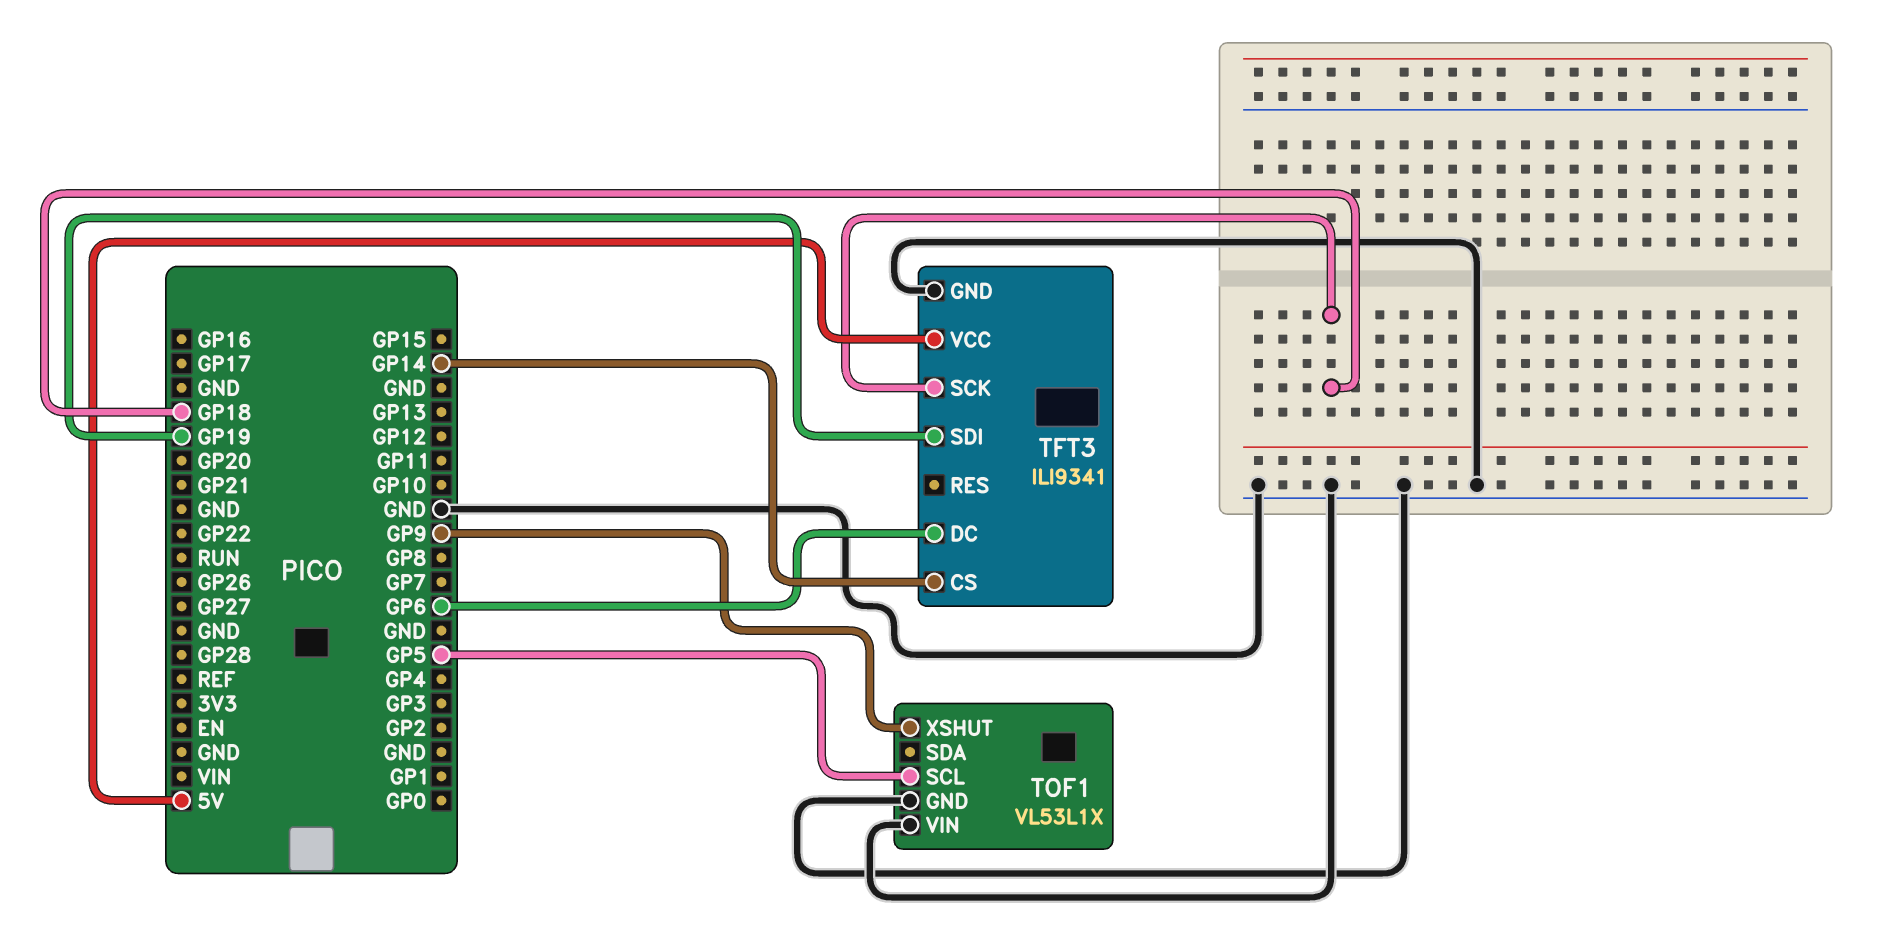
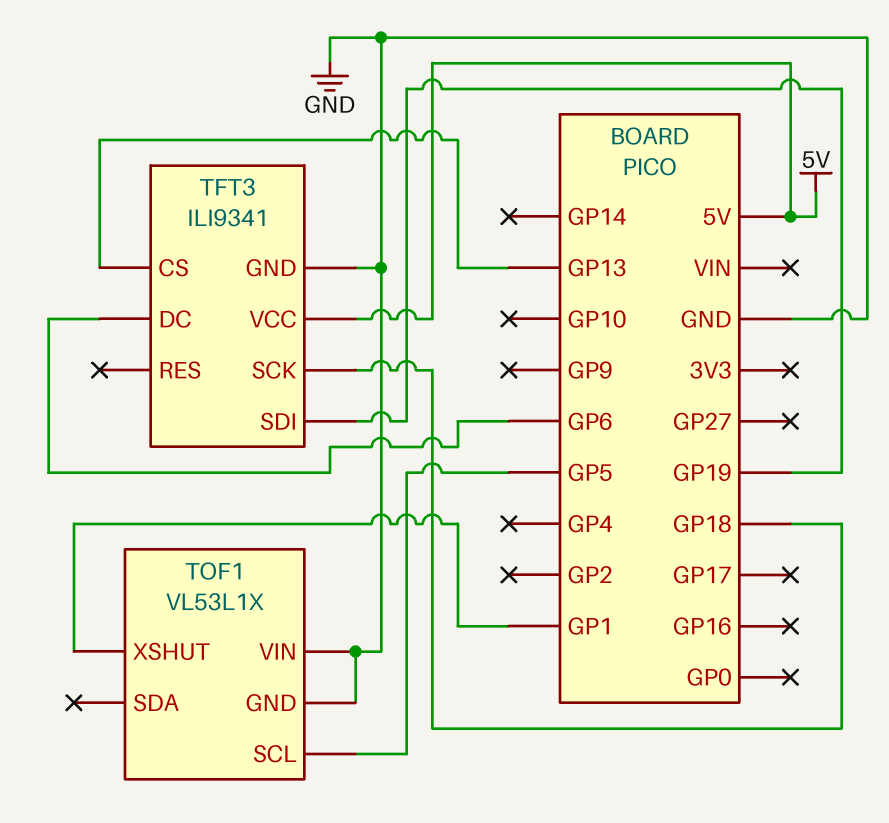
TFT3 pin CS: GP14 -> GP13
TOF1 pin XSHUT: GP9 -> GP1

